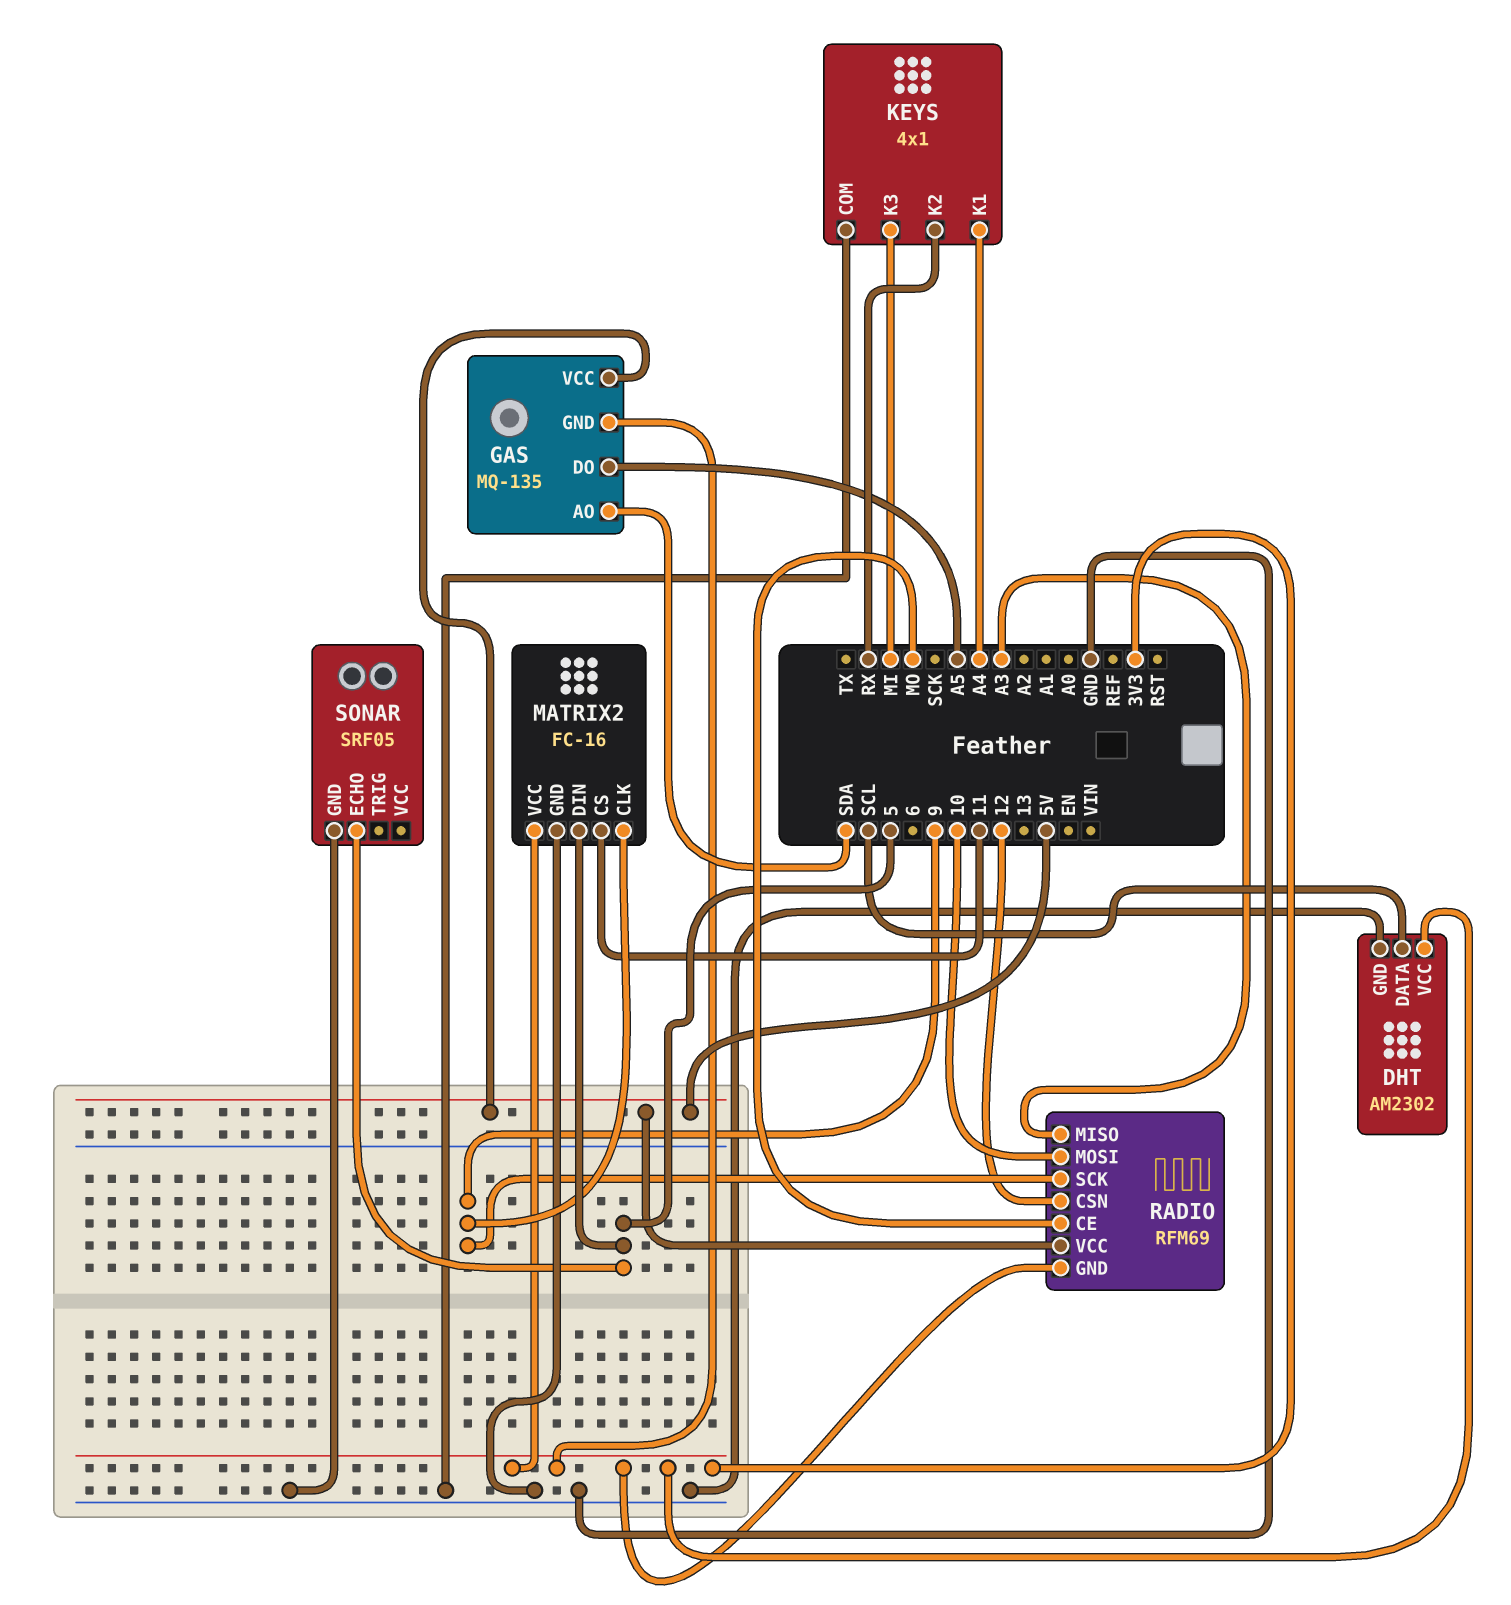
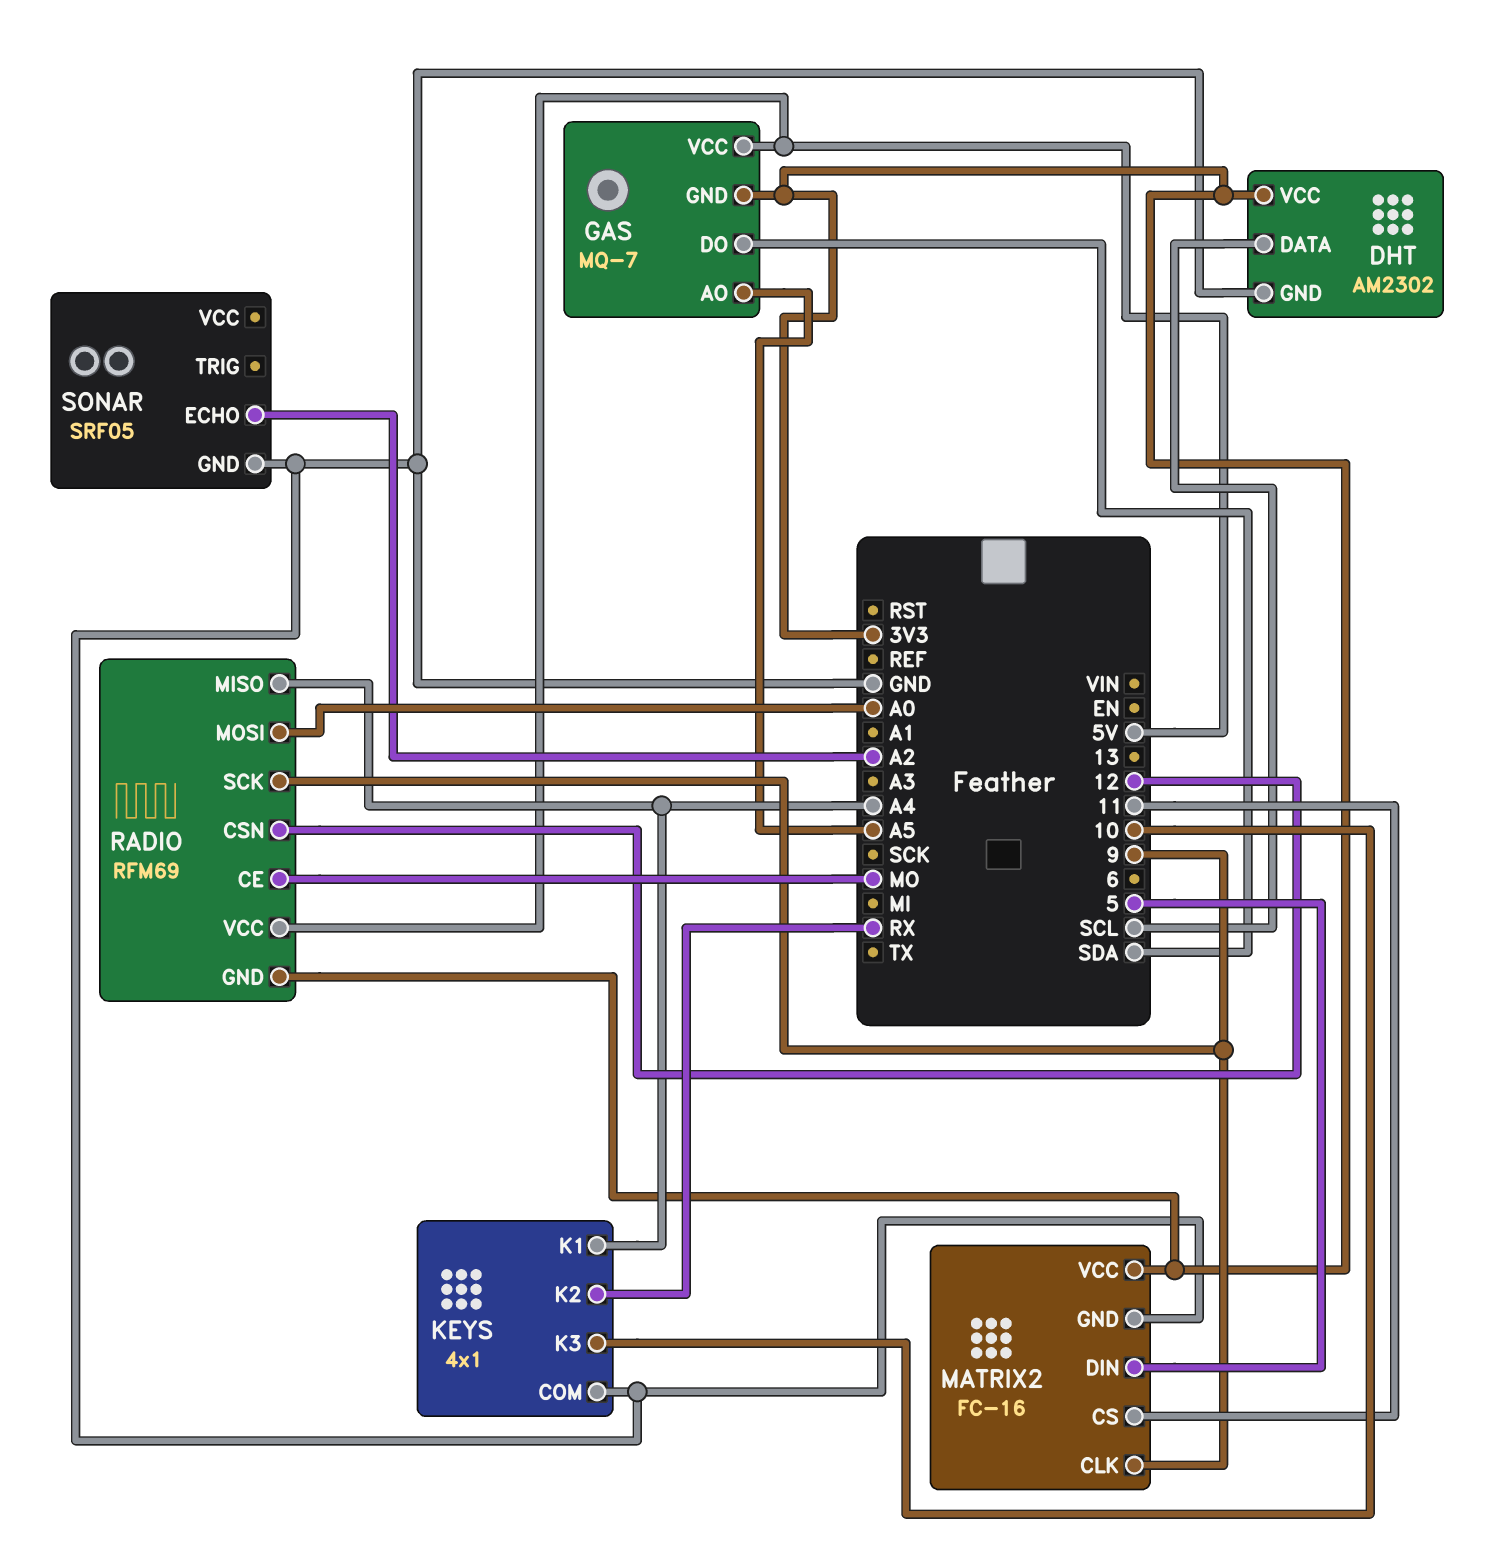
GAS: MQ-135 -> MQ-7
GAS pin AO: SDA -> A5
GAS pin DO: A5 -> SDA
KEYS pin K3: MI -> 10
RADIO pin MISO: A3 -> A4
RADIO pin MOSI: 10 -> A0
SONAR pin ECHO: 5 -> A2

